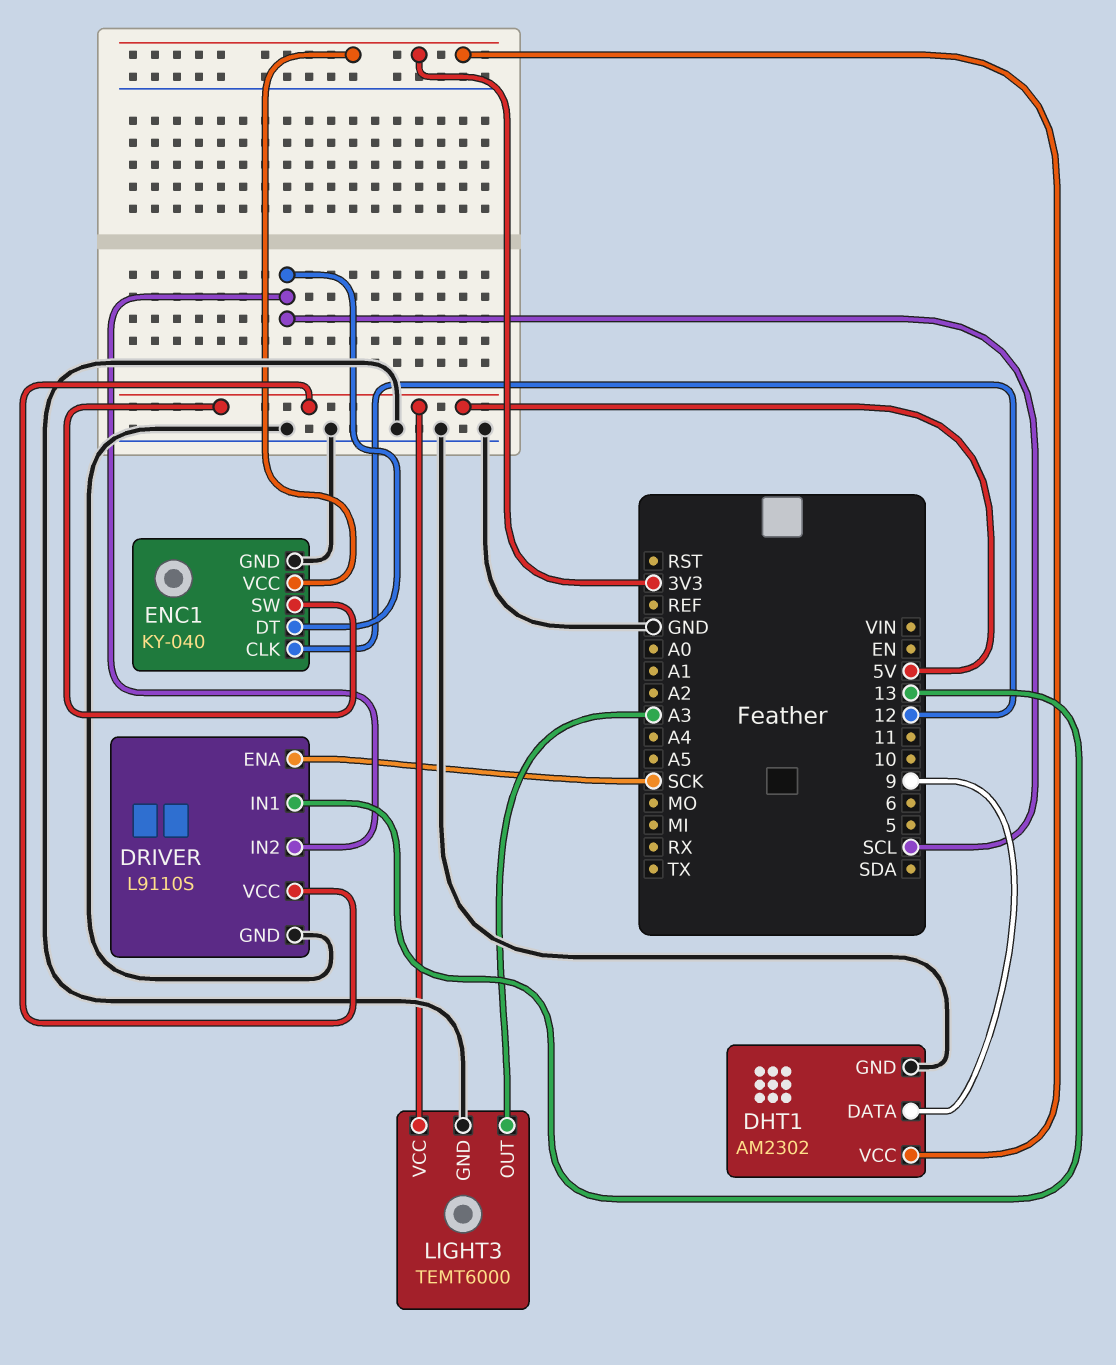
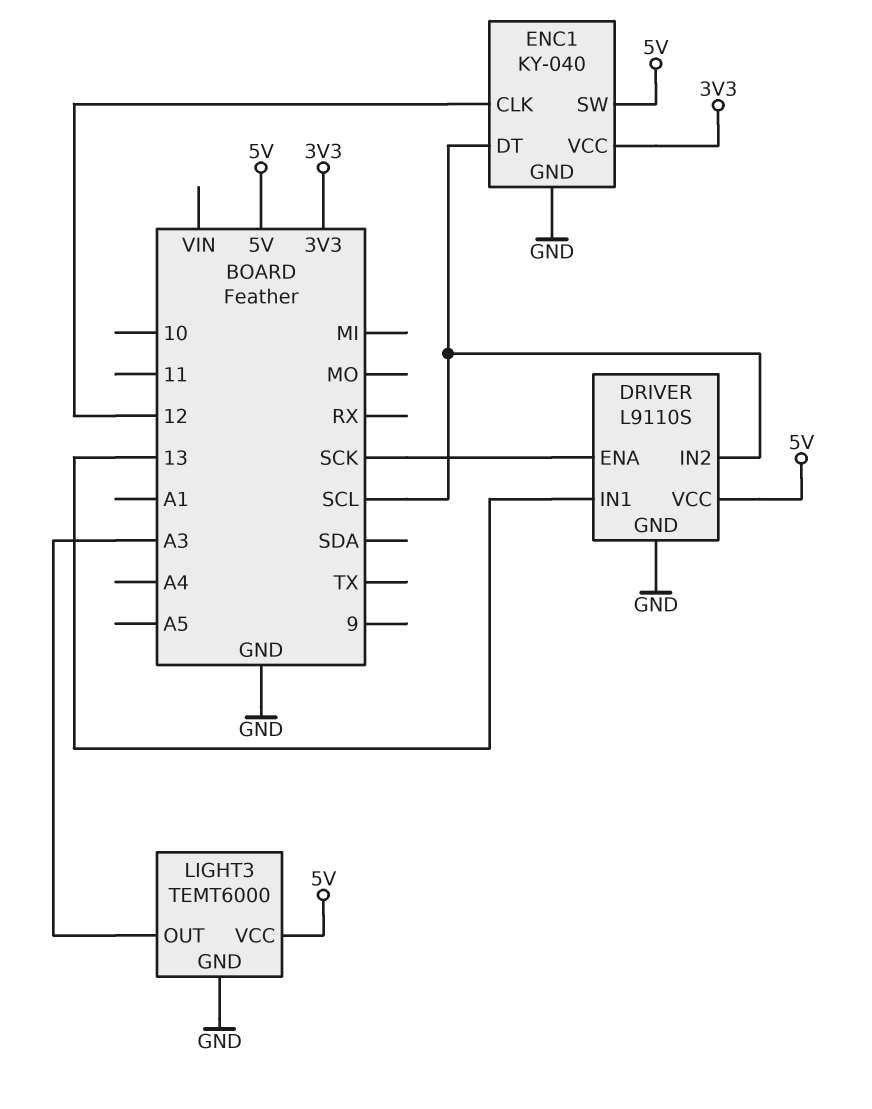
DHT1: AM2302 -> none
DHT1 pin DATA: 9 -> none
DHT1 pin GND: GND -> none
DHT1 pin VCC: 3V3 -> none

